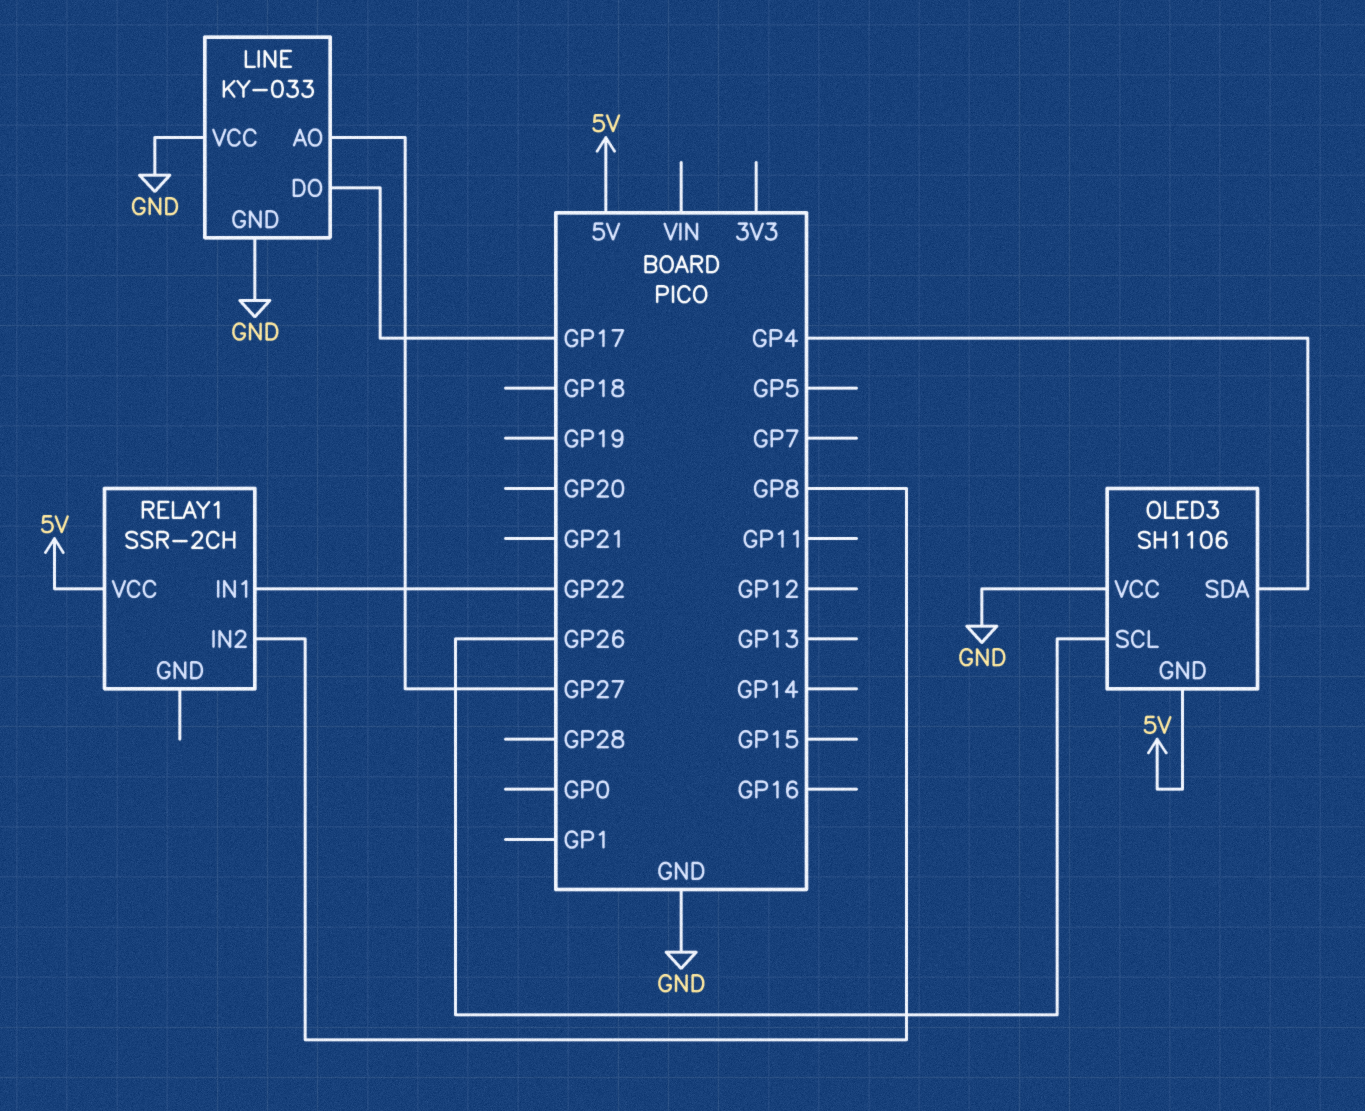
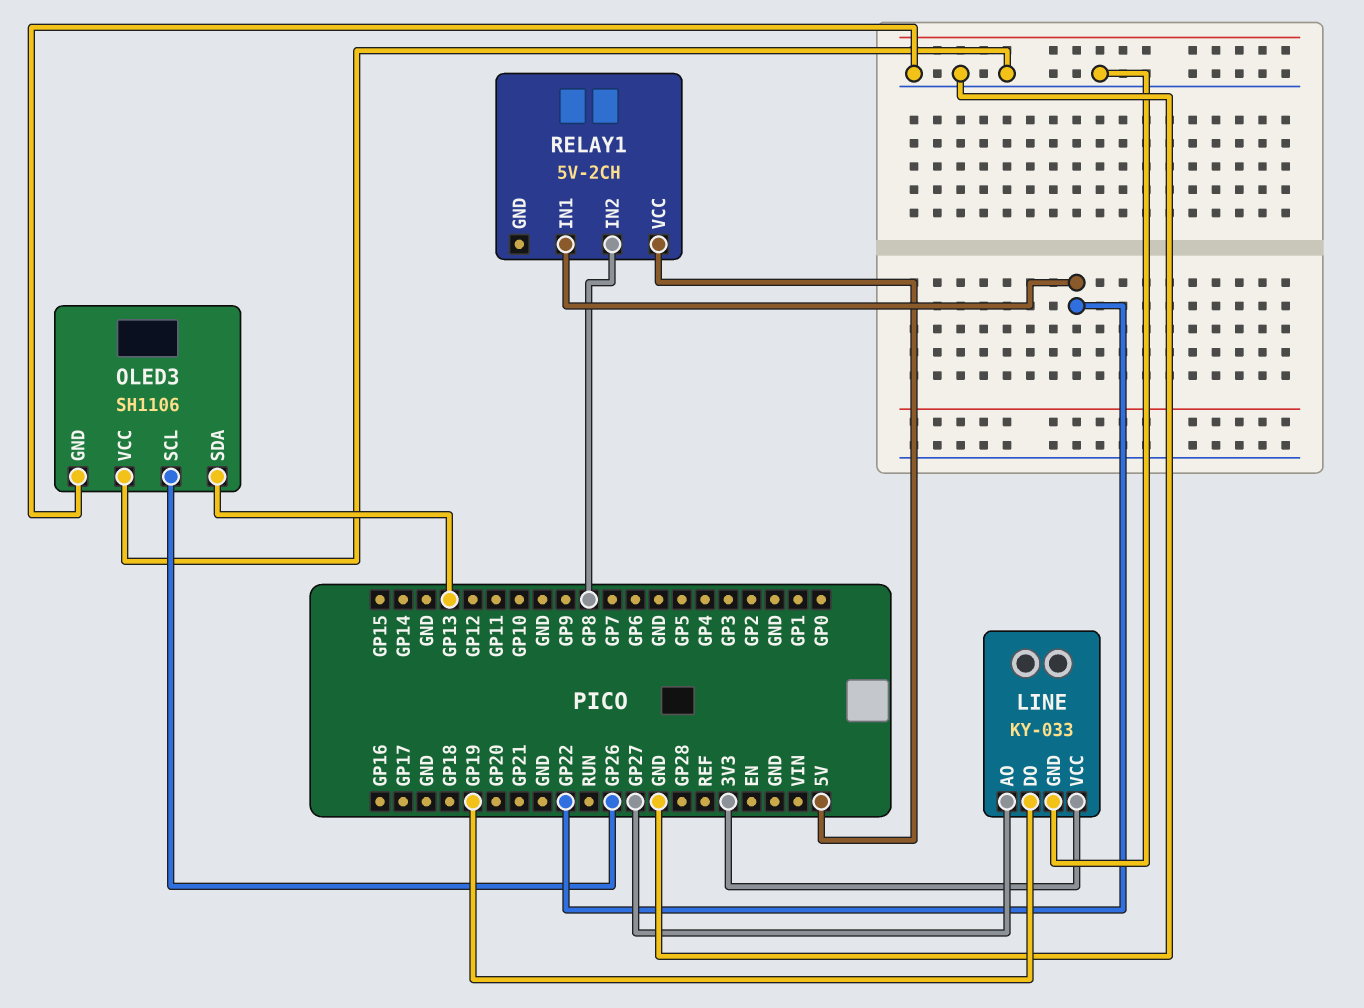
LINE pin DO: GP17 -> GP19
LINE pin VCC: GND -> 3V3
OLED3 pin GND: 5V -> GND
OLED3 pin SDA: GP4 -> GP13
RELAY1: SSR-2CH -> 5V-2CH

